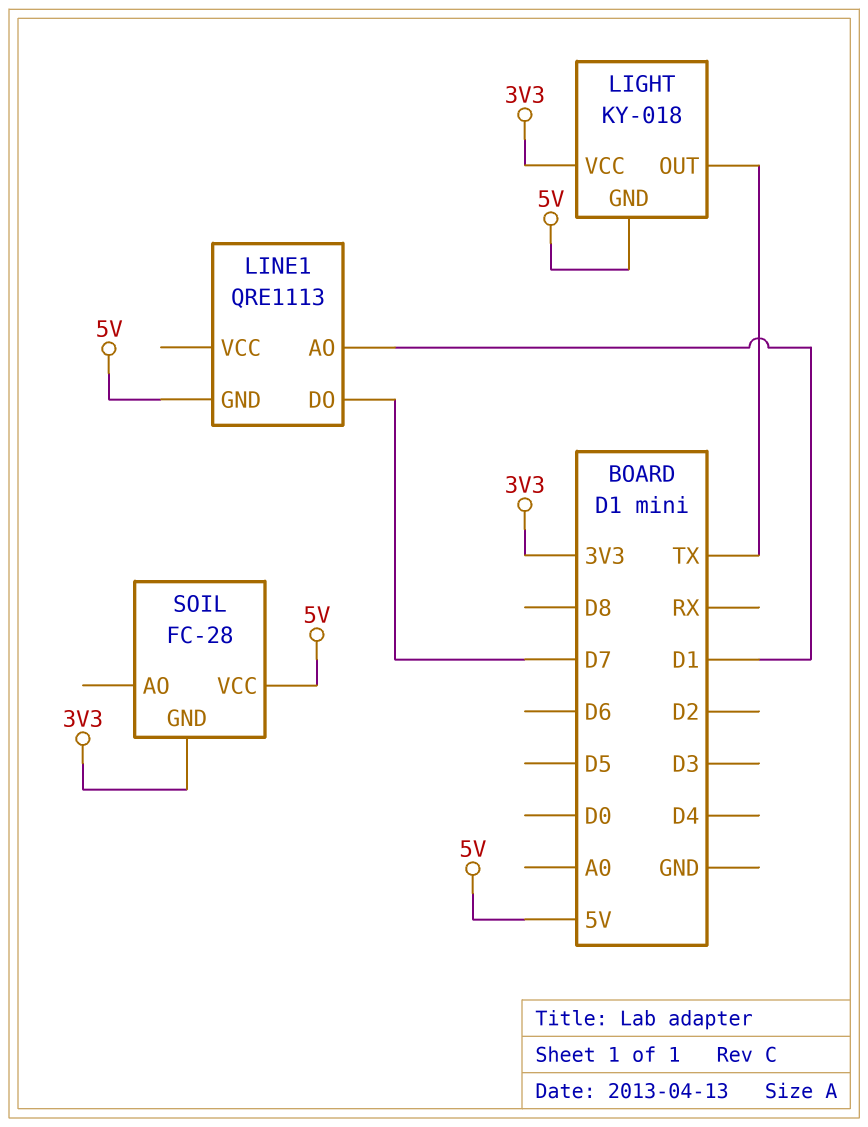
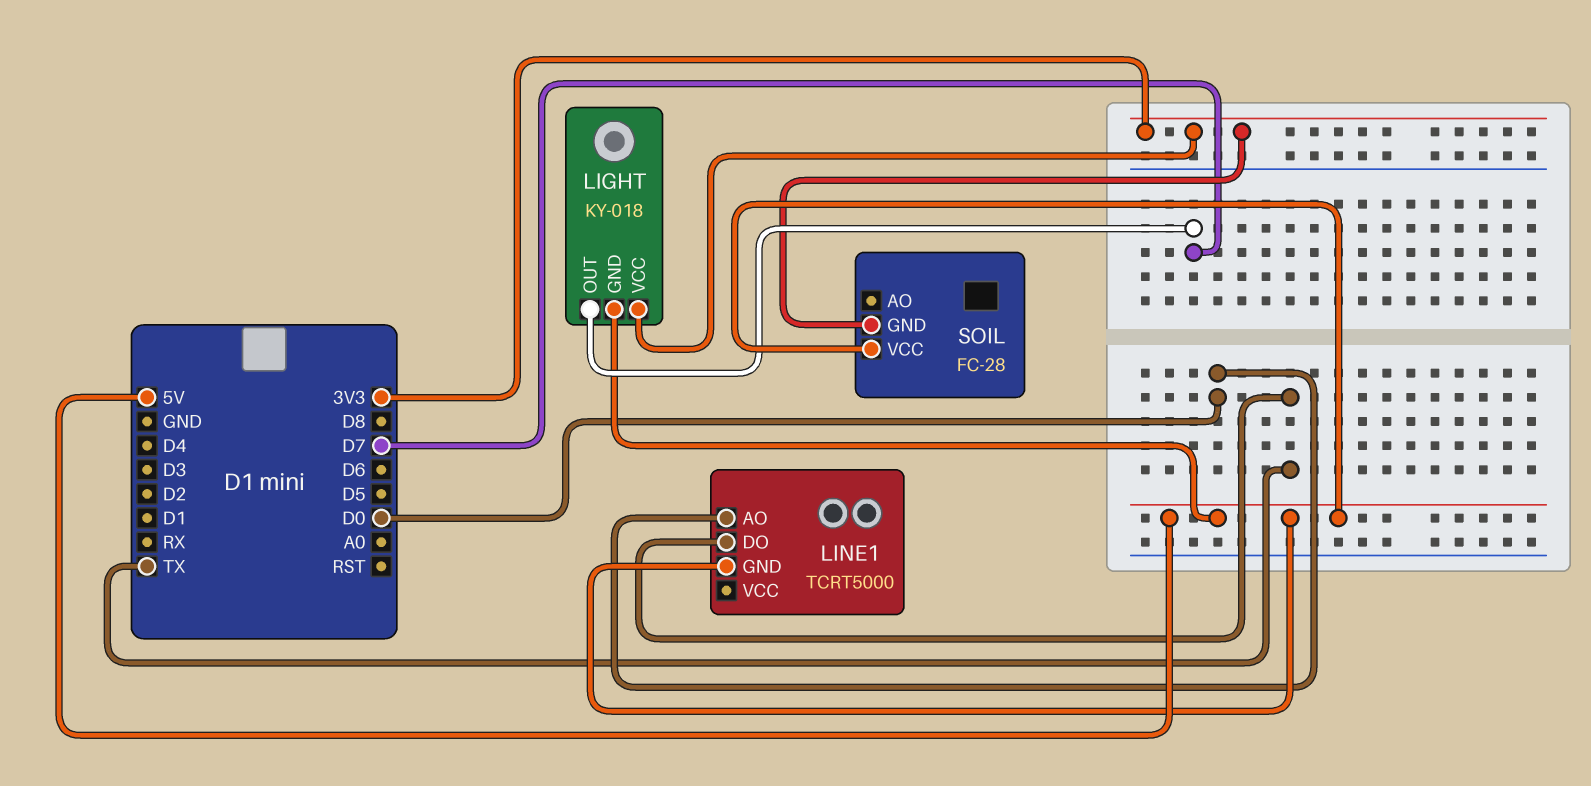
LIGHT pin OUT: TX -> D7
LINE1: QRE1113 -> TCRT5000
LINE1 pin AO: D1 -> D0
LINE1 pin DO: D7 -> TX

